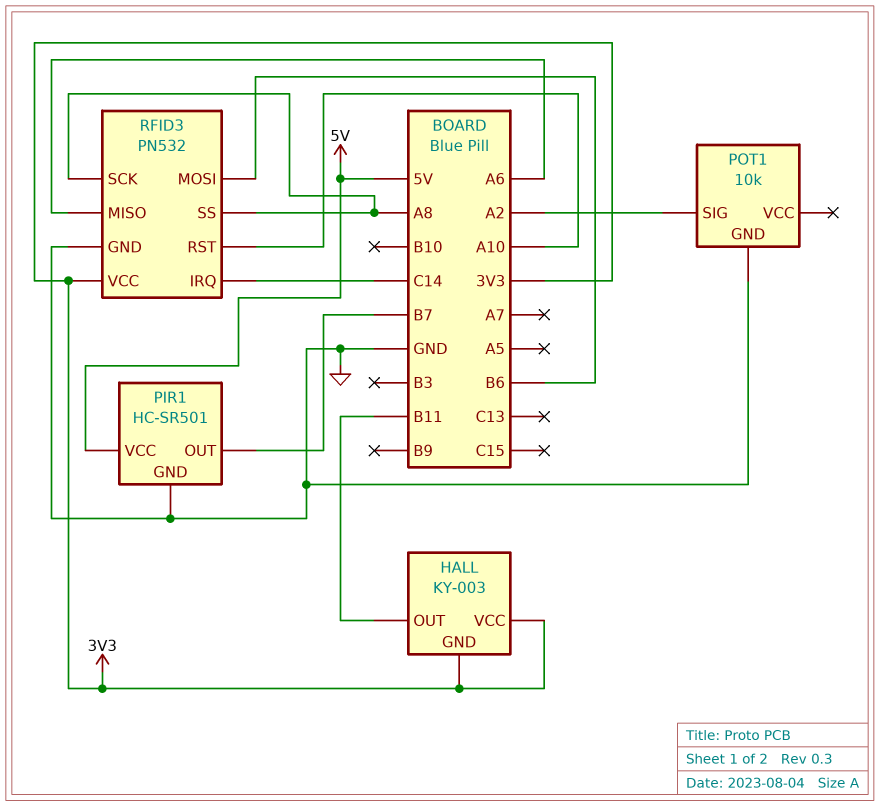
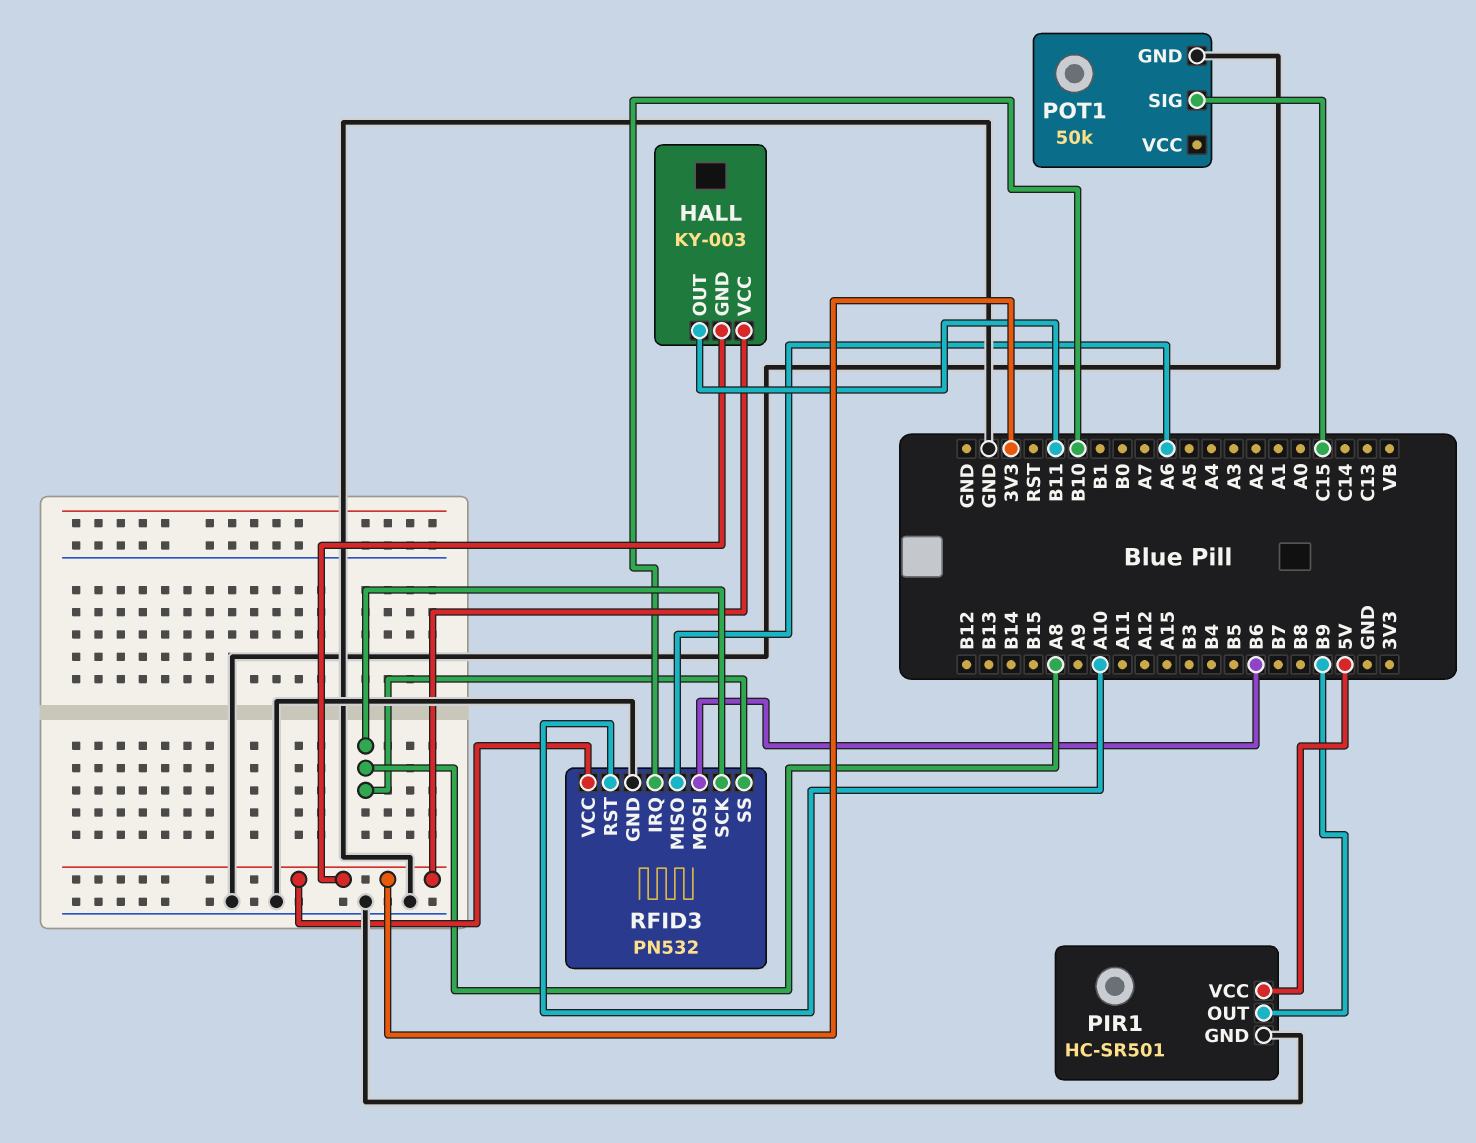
PIR1 pin OUT: B7 -> B9
POT1: 10k -> 50k
POT1 pin SIG: A2 -> C15
RFID3 pin IRQ: C14 -> B10

